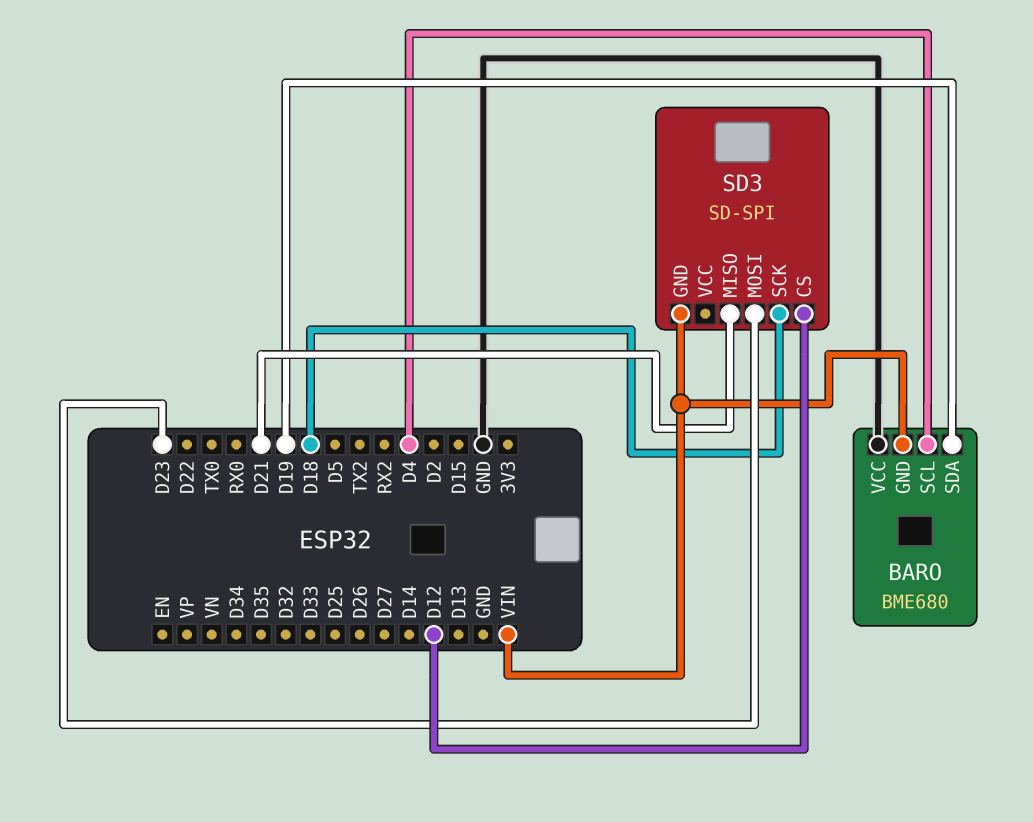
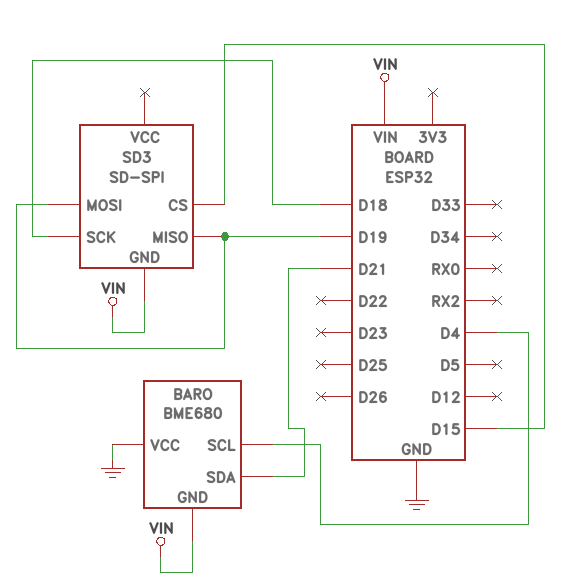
BARO pin SDA: D19 -> D21
SD3 pin CS: D12 -> D15
SD3 pin MISO: D21 -> D19
SD3 pin MOSI: D23 -> D19

